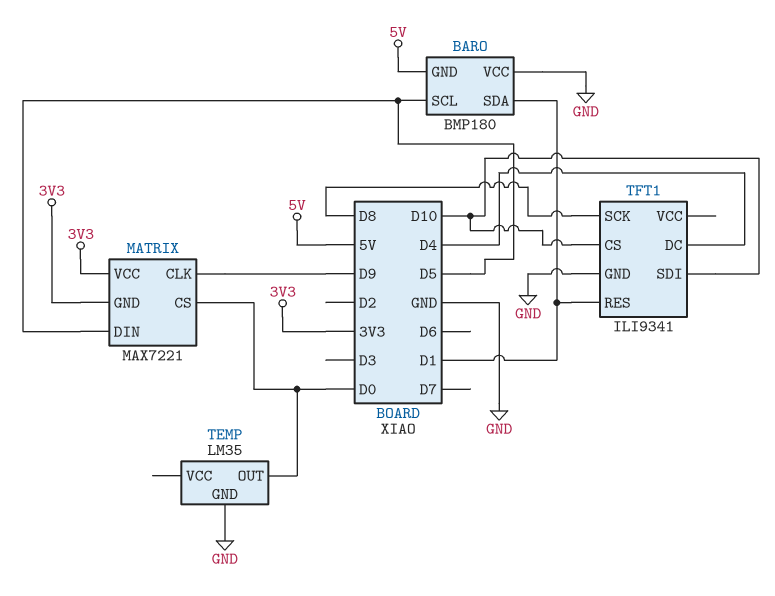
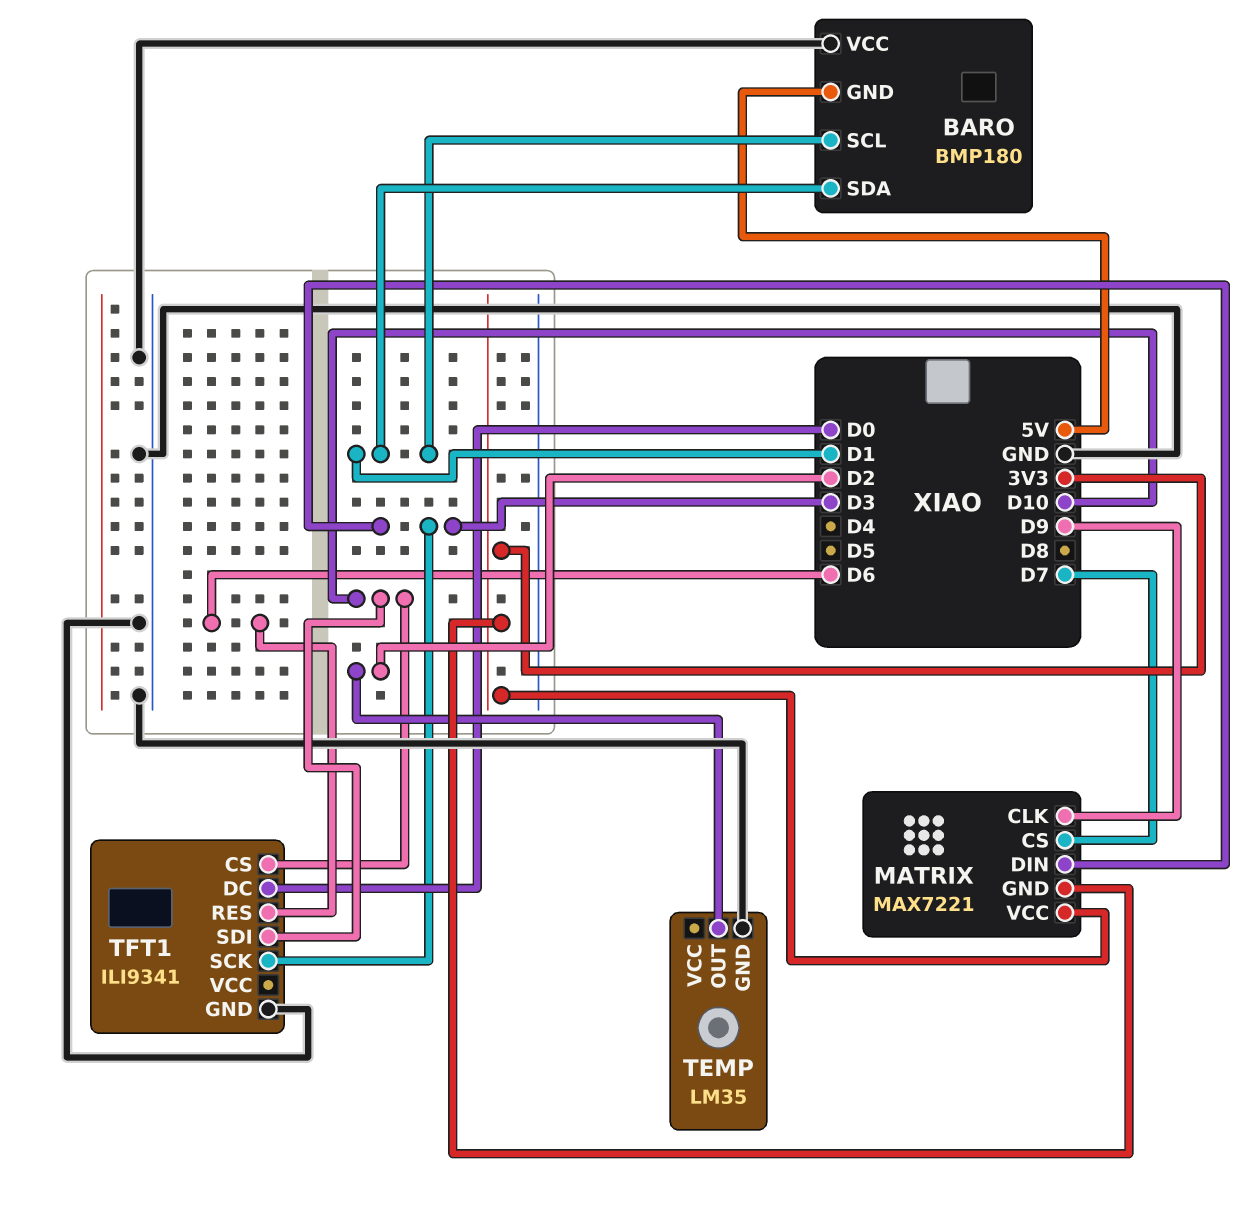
BARO pin SCL: D5 -> D1
MATRIX pin CS: D0 -> D7
MATRIX pin DIN: D5 -> D3
TEMP pin OUT: D0 -> D2
TFT1 pin DC: D4 -> D0
TFT1 pin RES: D1 -> D6
TFT1 pin SCK: D8 -> D3

